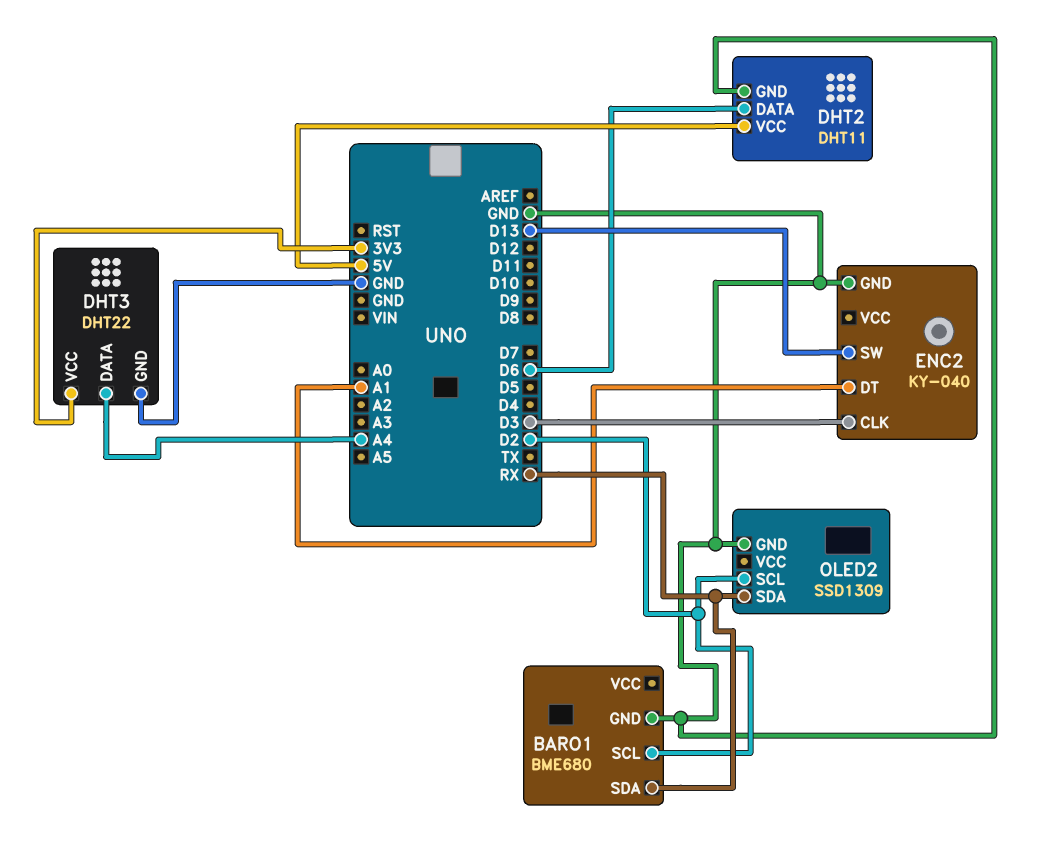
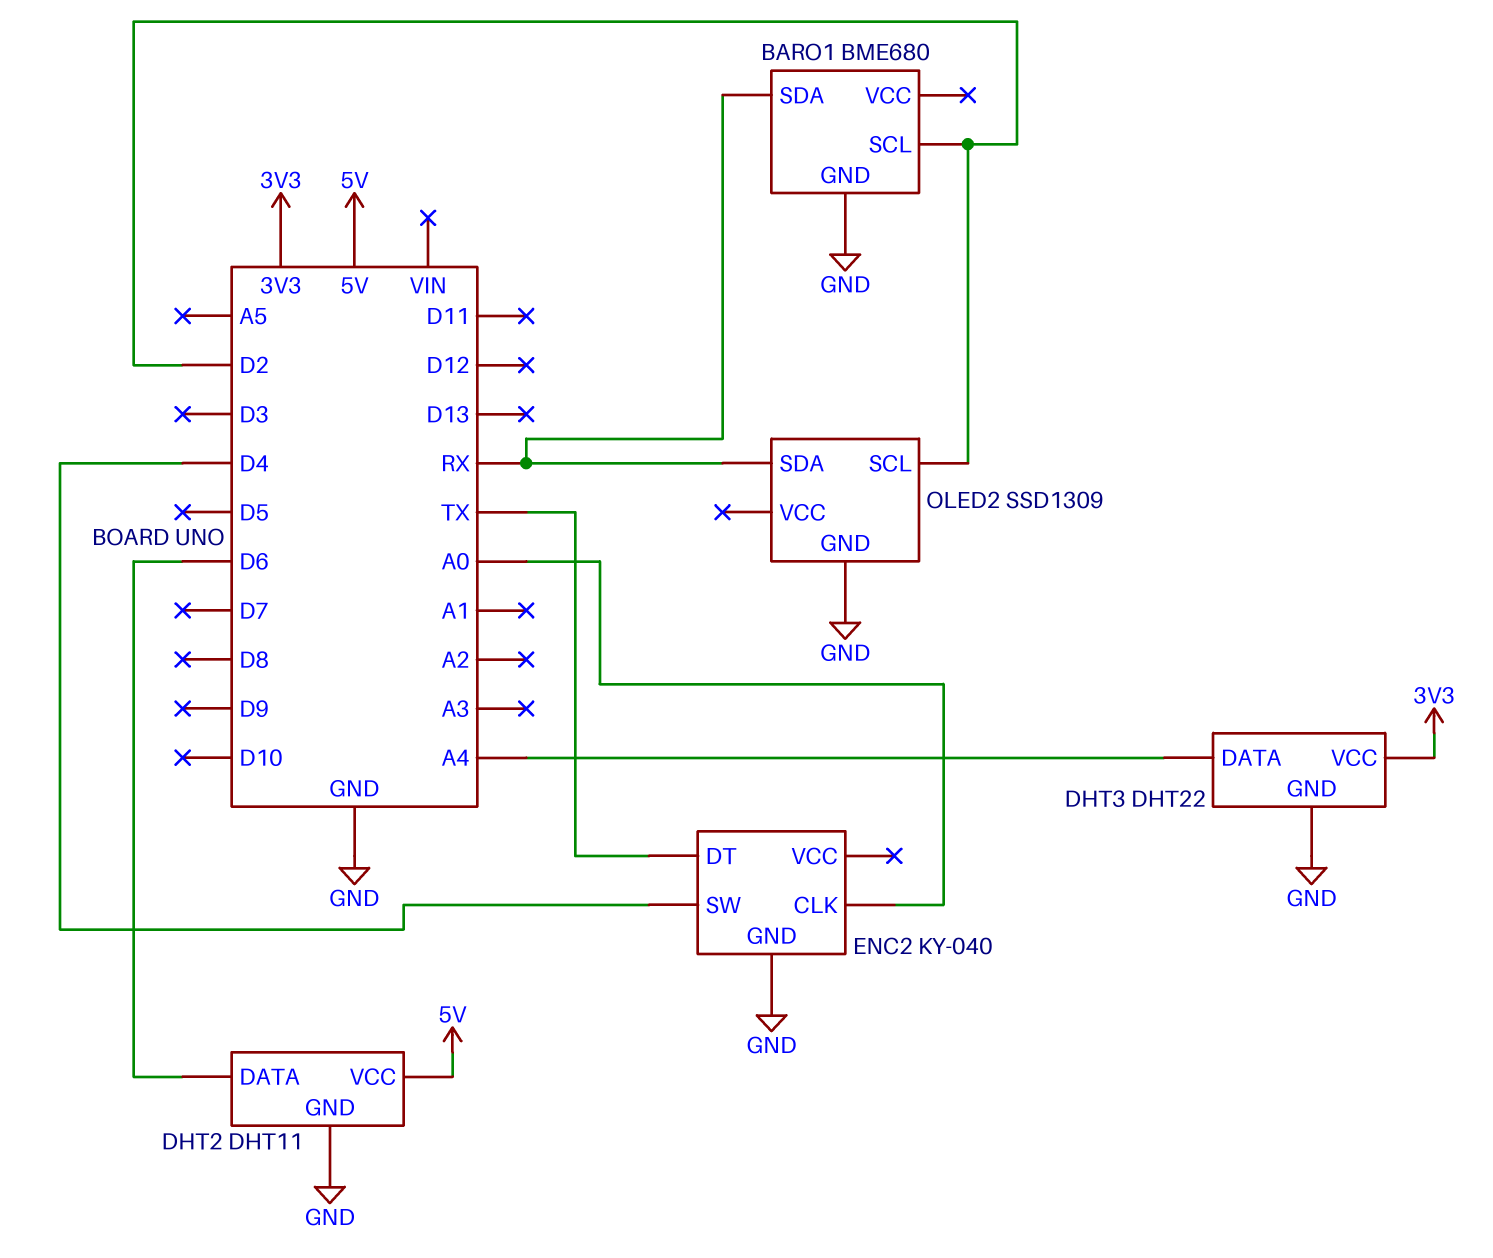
ENC2 pin CLK: D3 -> A0
ENC2 pin DT: A1 -> TX
ENC2 pin SW: D13 -> D4

